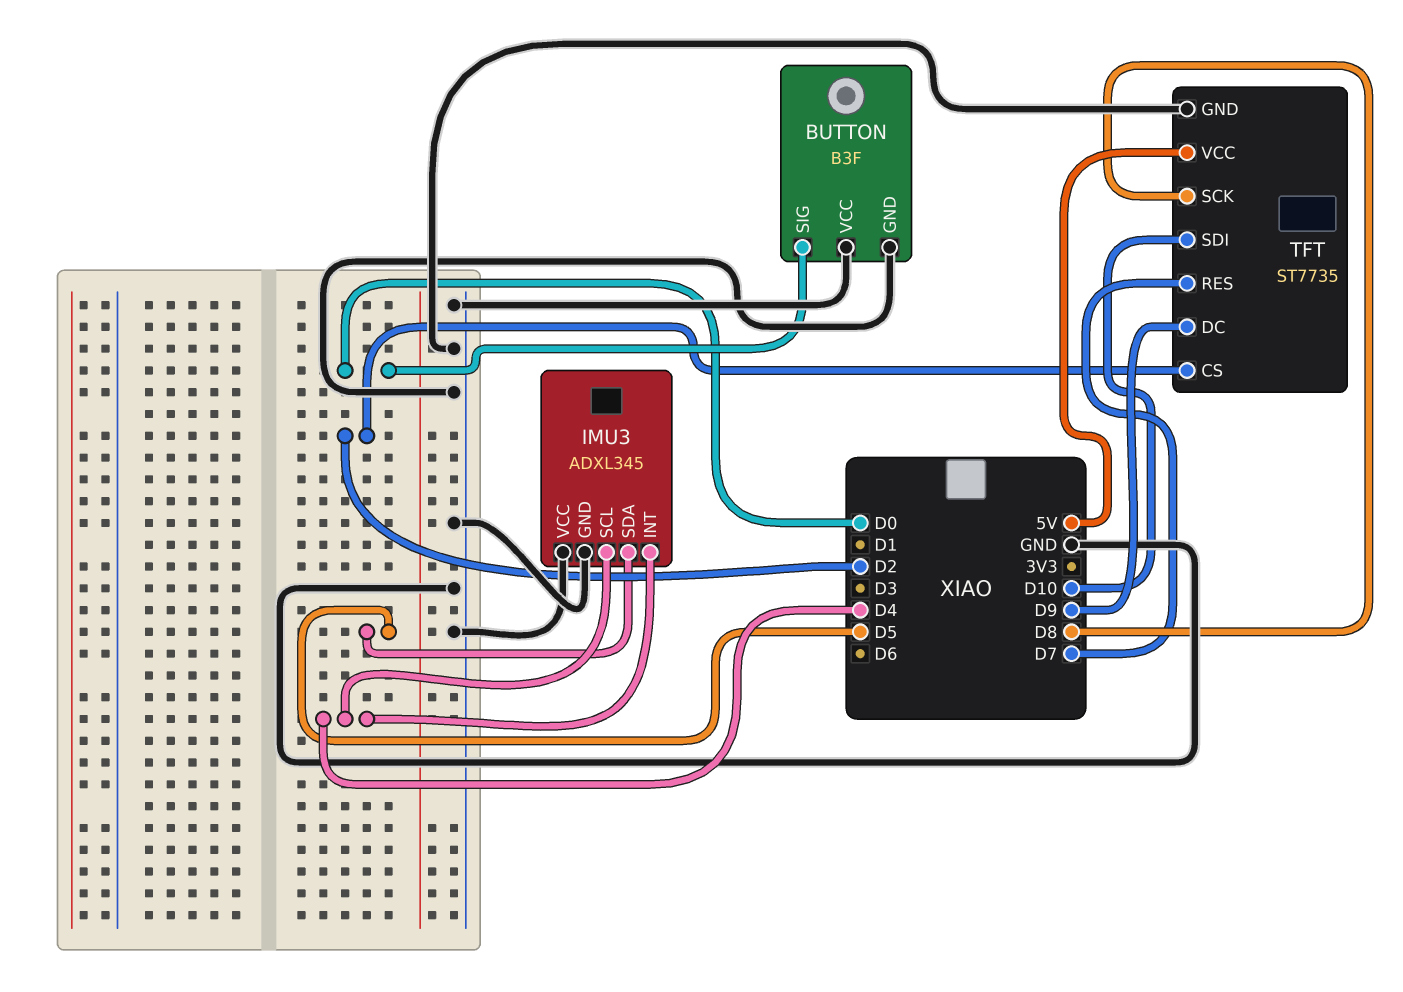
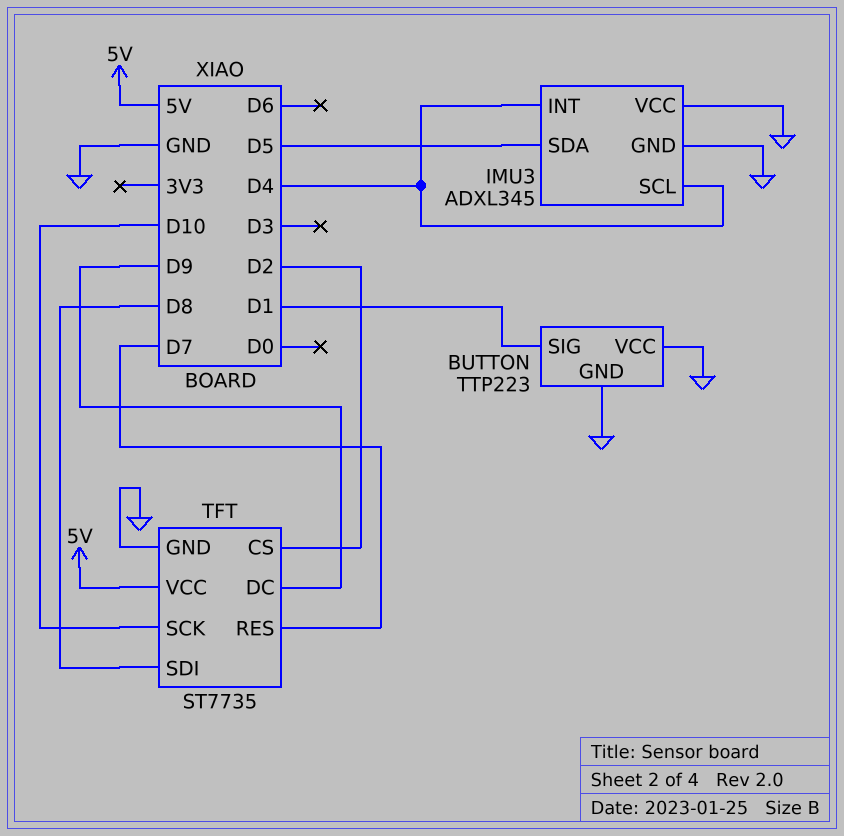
BUTTON: B3F -> TTP223
BUTTON pin SIG: D0 -> D1
TFT pin SCK: D8 -> D10
TFT pin SDI: D10 -> D8

